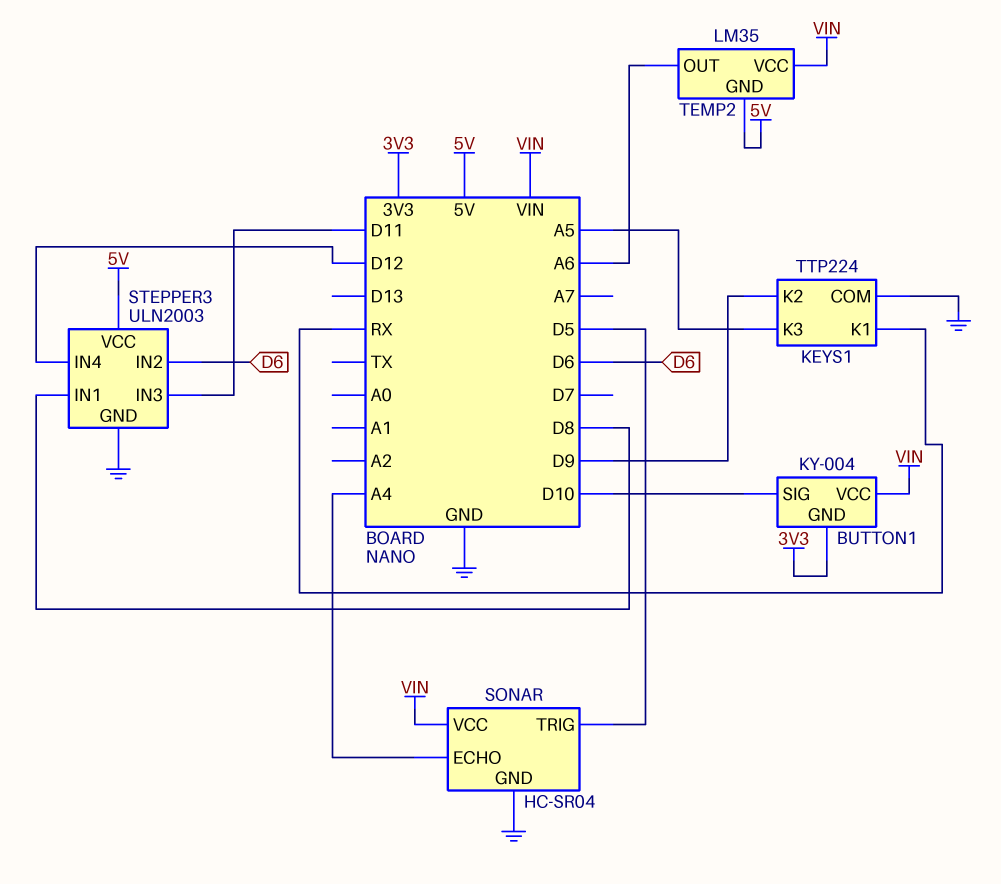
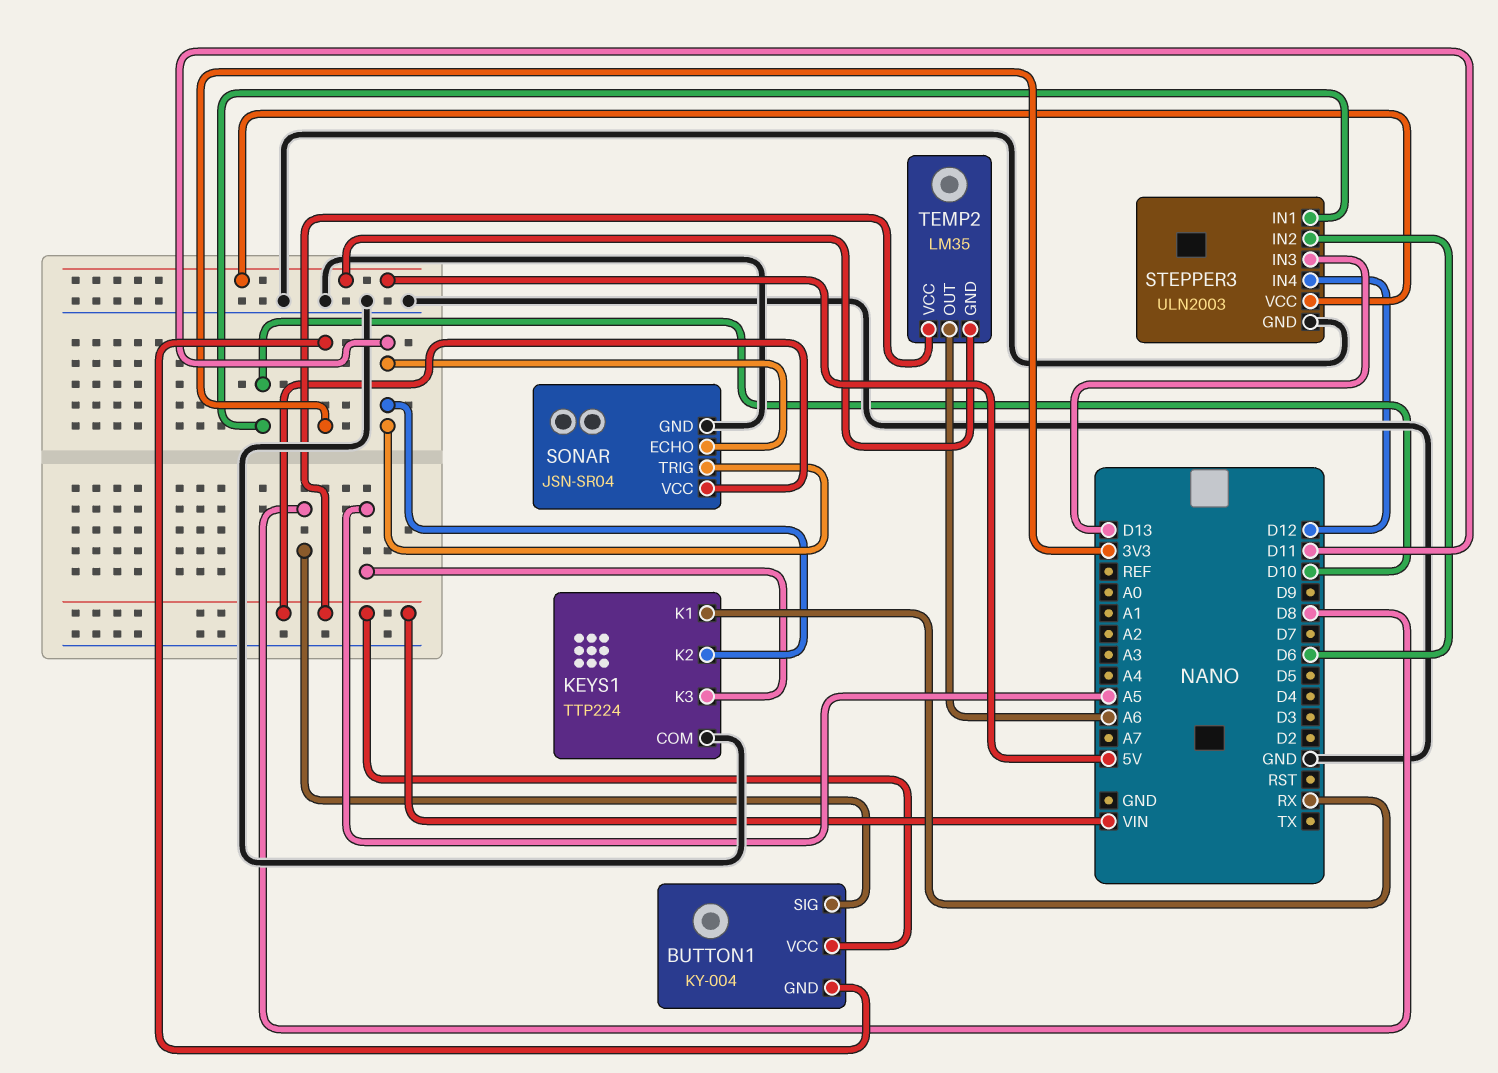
BUTTON1 pin SIG: D10 -> D8
KEYS1 pin K2: D9 -> D11
SONAR: HC-SR04 -> JSN-SR04
SONAR pin ECHO: A4 -> D11
SONAR pin TRIG: D5 -> D11
STEPPER3 pin IN1: D8 -> D10
STEPPER3 pin IN3: D11 -> D13

